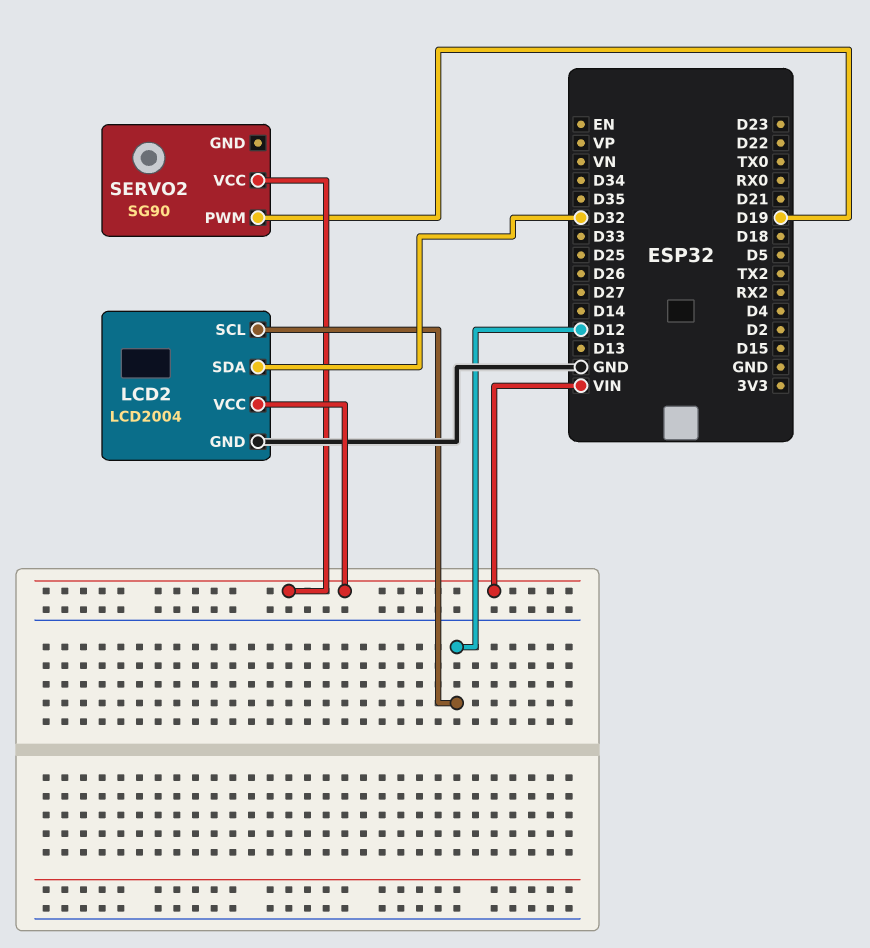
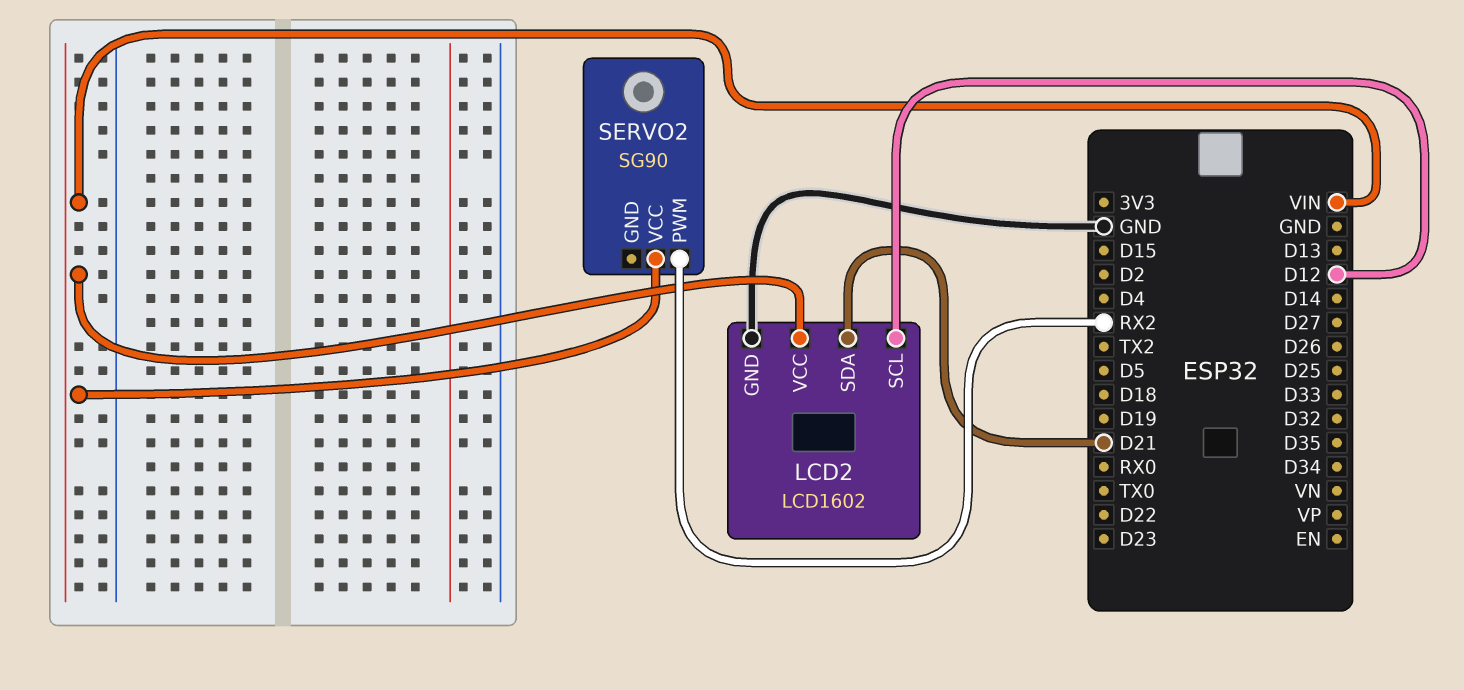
LCD2: LCD2004 -> LCD1602
LCD2 pin SDA: D32 -> D21
SERVO2 pin PWM: D19 -> RX2

